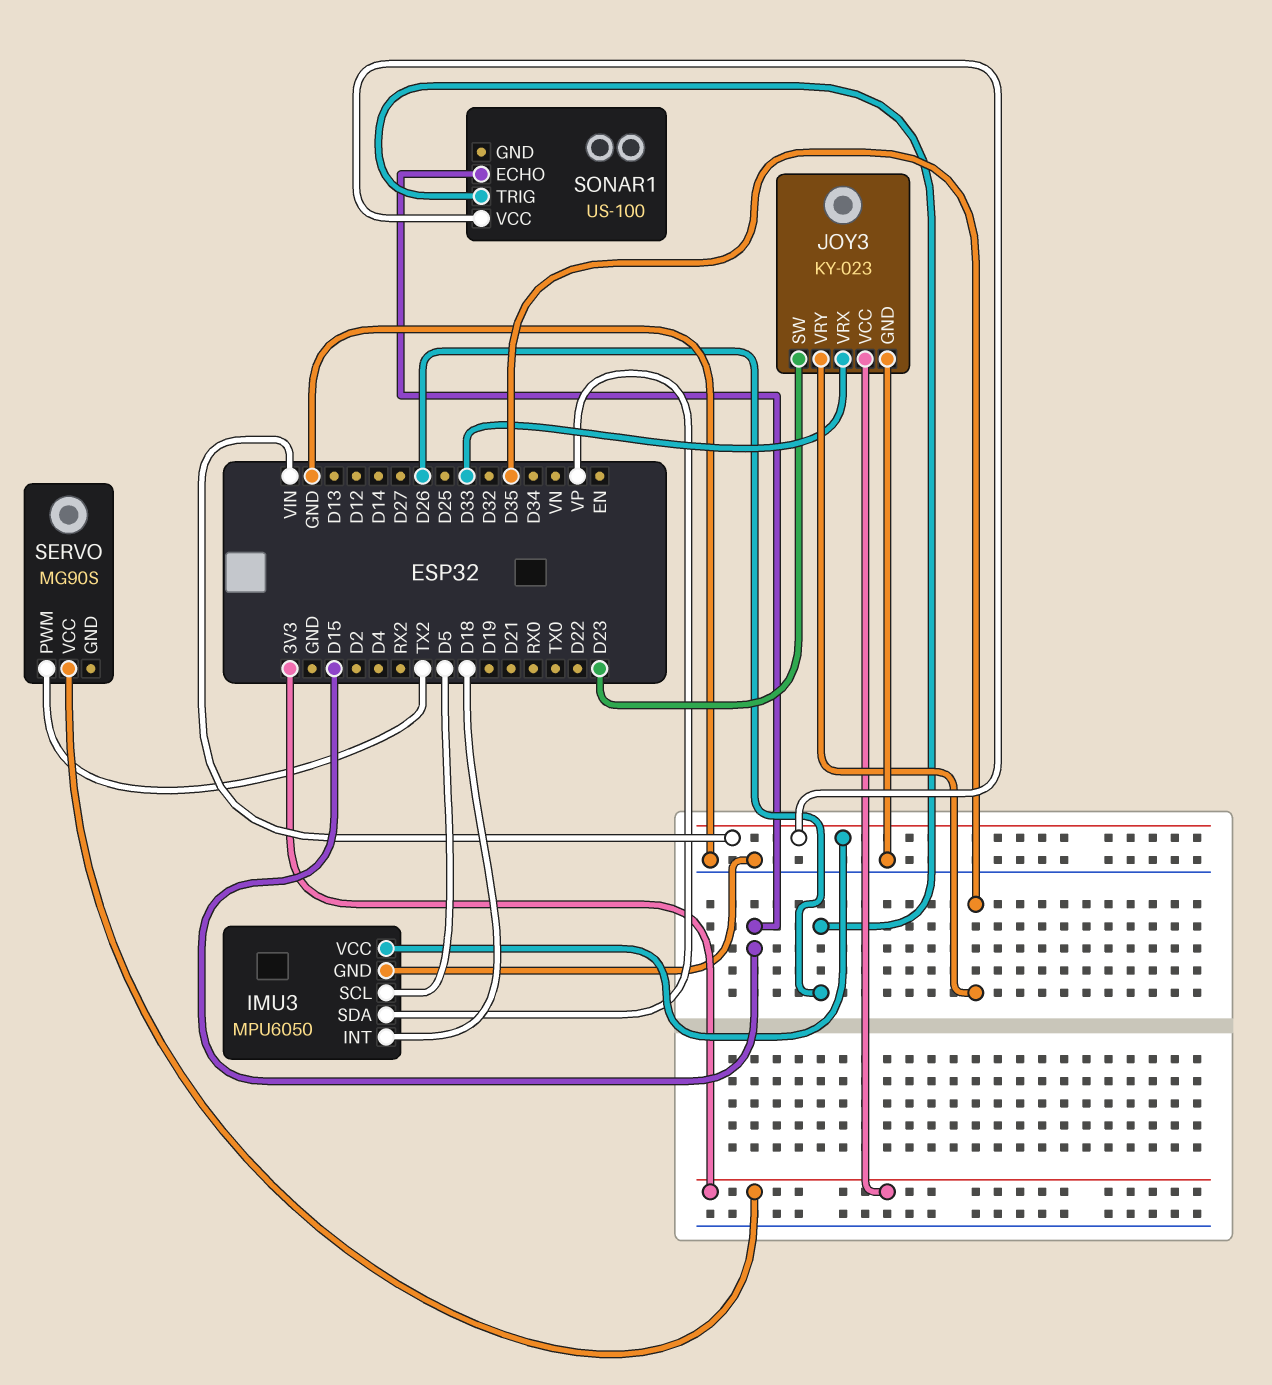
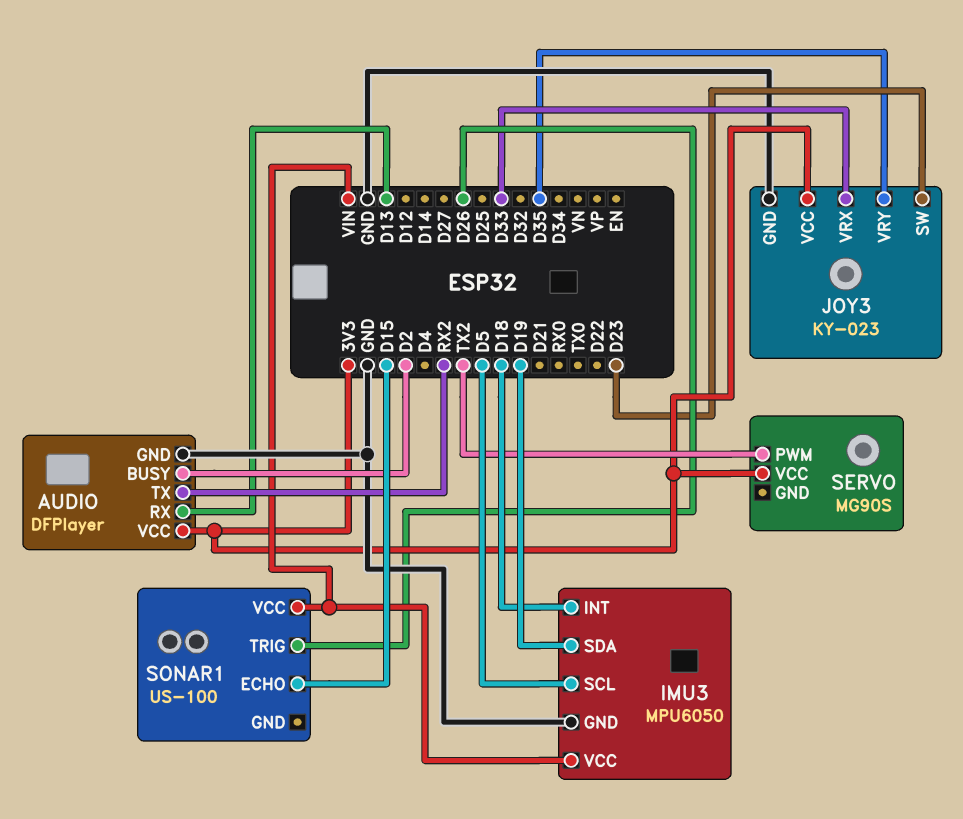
AUDIO: none -> DFPlayer
AUDIO pin BUSY: none -> D2
AUDIO pin GND: none -> GND
AUDIO pin RX: none -> D13
AUDIO pin TX: none -> RX2
AUDIO pin VCC: none -> 3V3
IMU3 pin SDA: VP -> D19

